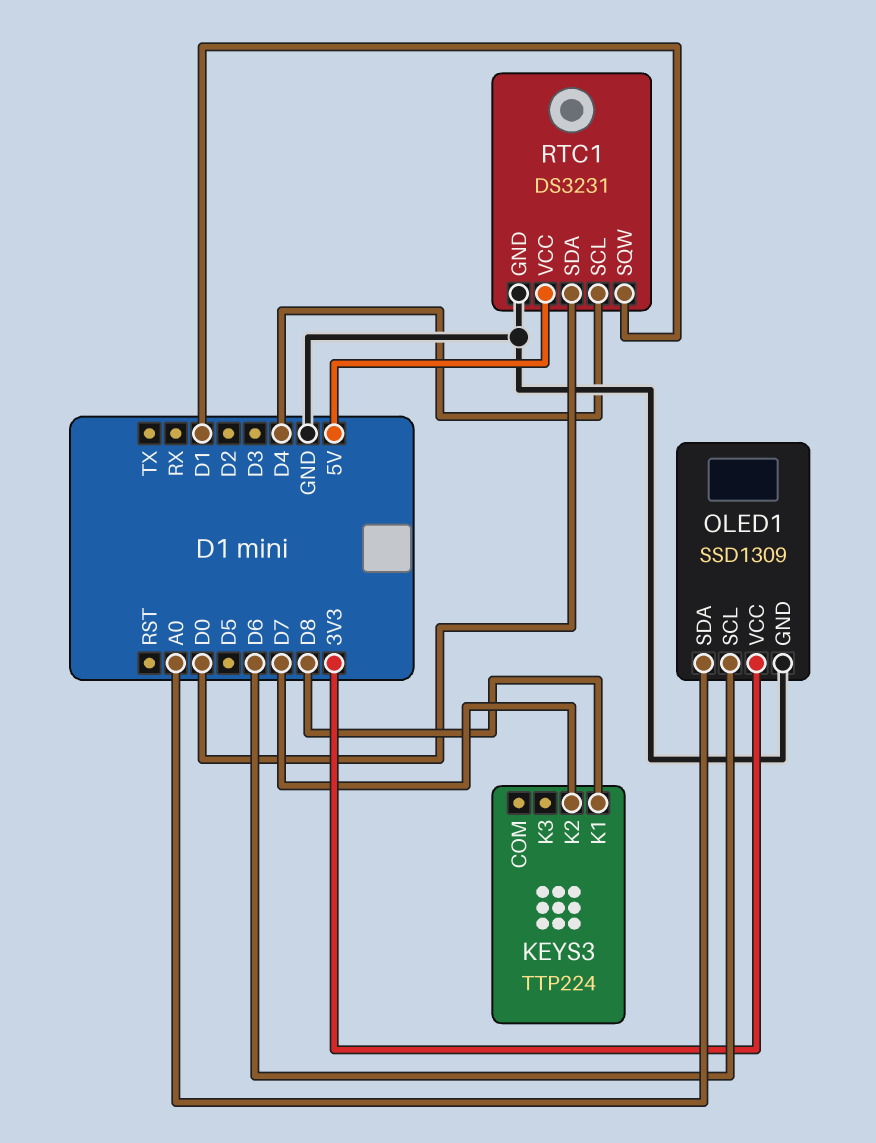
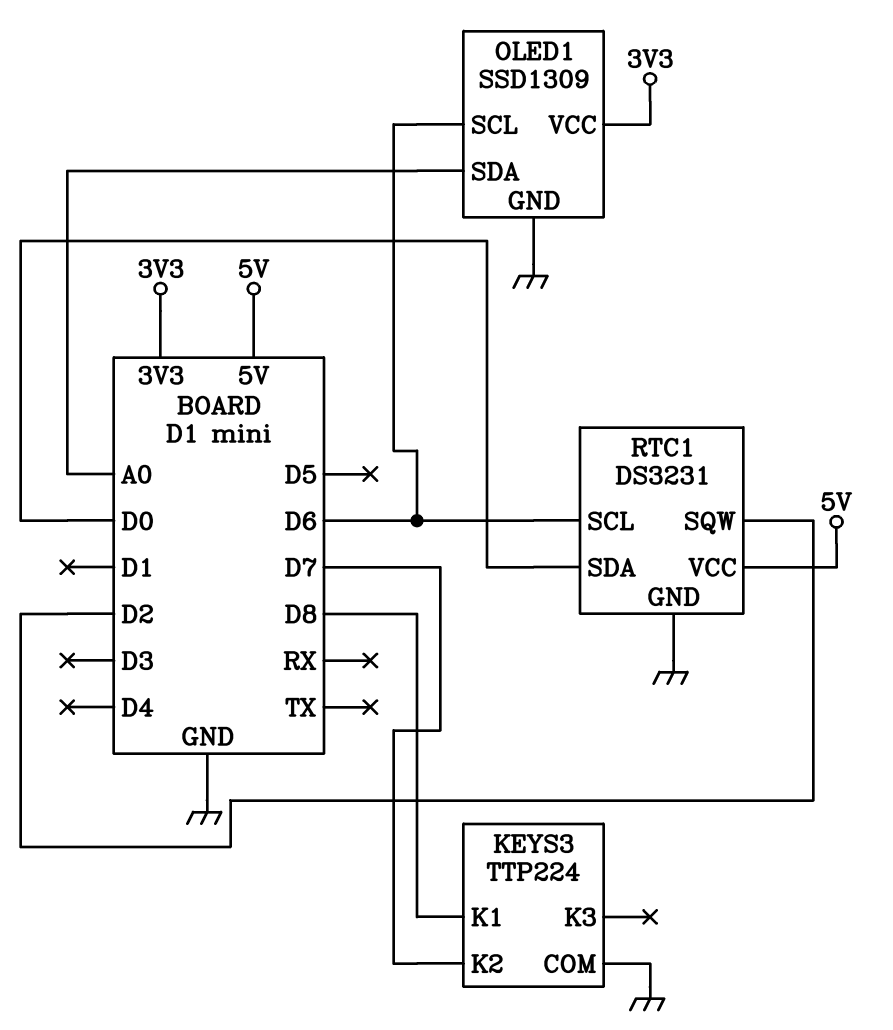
KEYS3 pin COM: none -> GND
RTC1 pin SCL: D4 -> D6
RTC1 pin SQW: D1 -> D2

